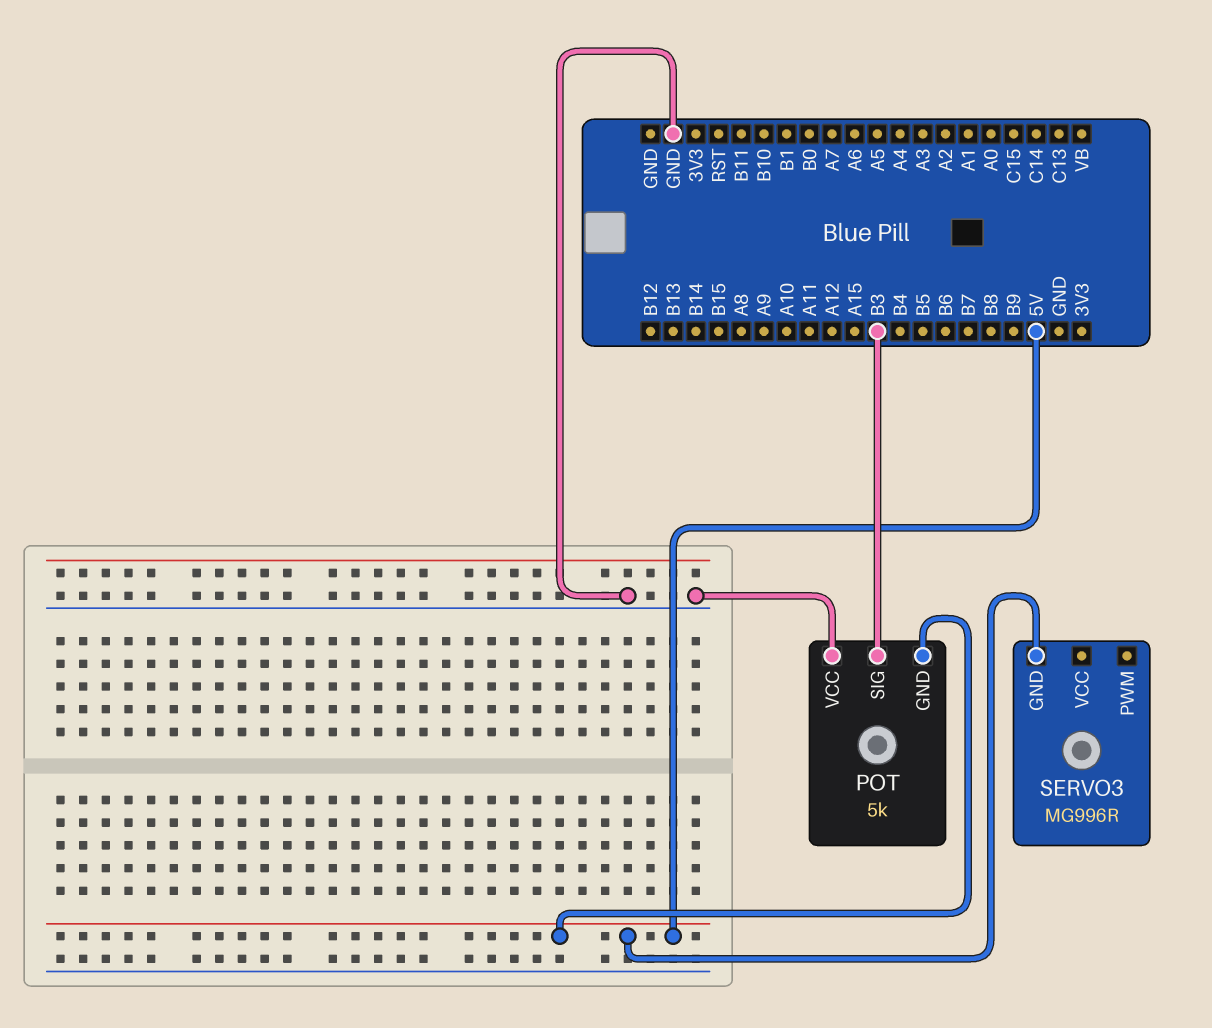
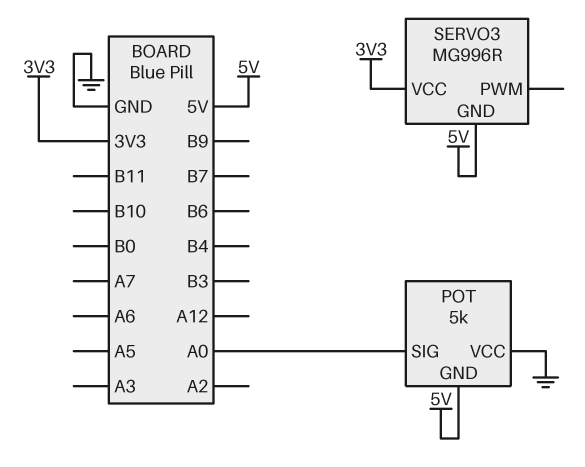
POT pin SIG: B3 -> A0
SERVO3 pin VCC: none -> 3V3

